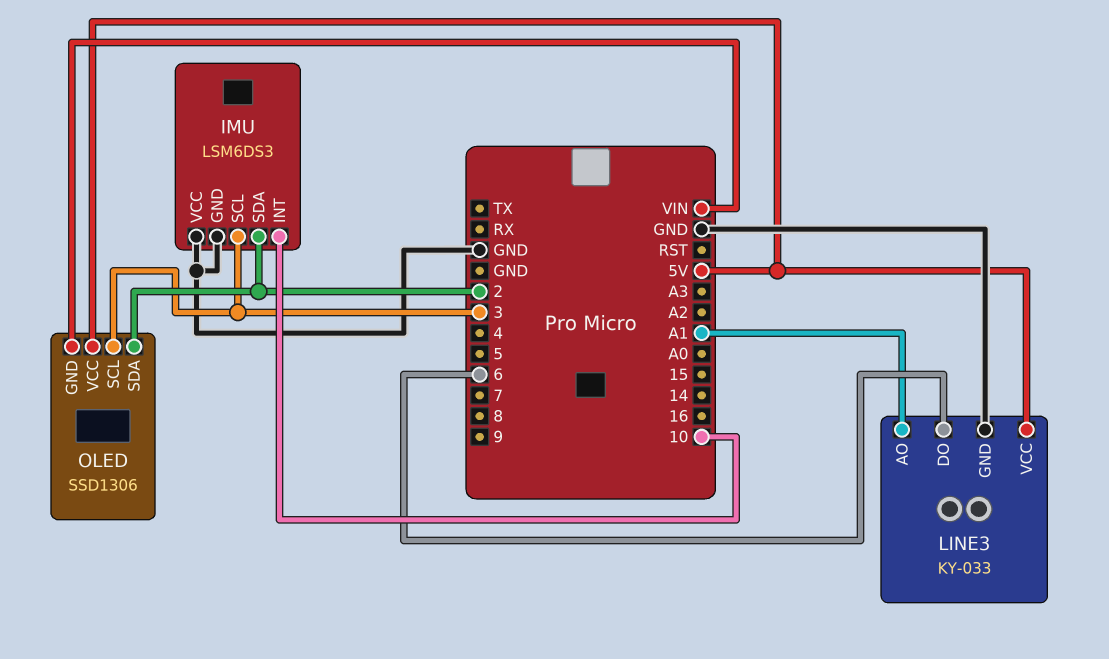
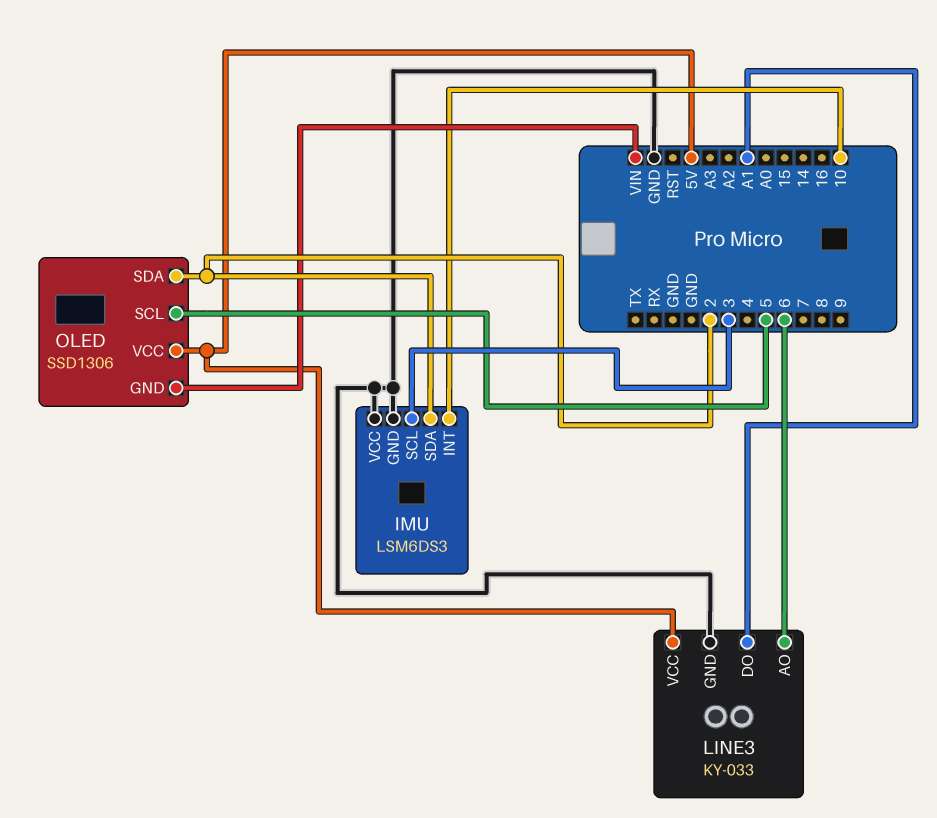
LINE3 pin AO: A1 -> 6
LINE3 pin DO: 6 -> A1
OLED pin SCL: 3 -> 5

